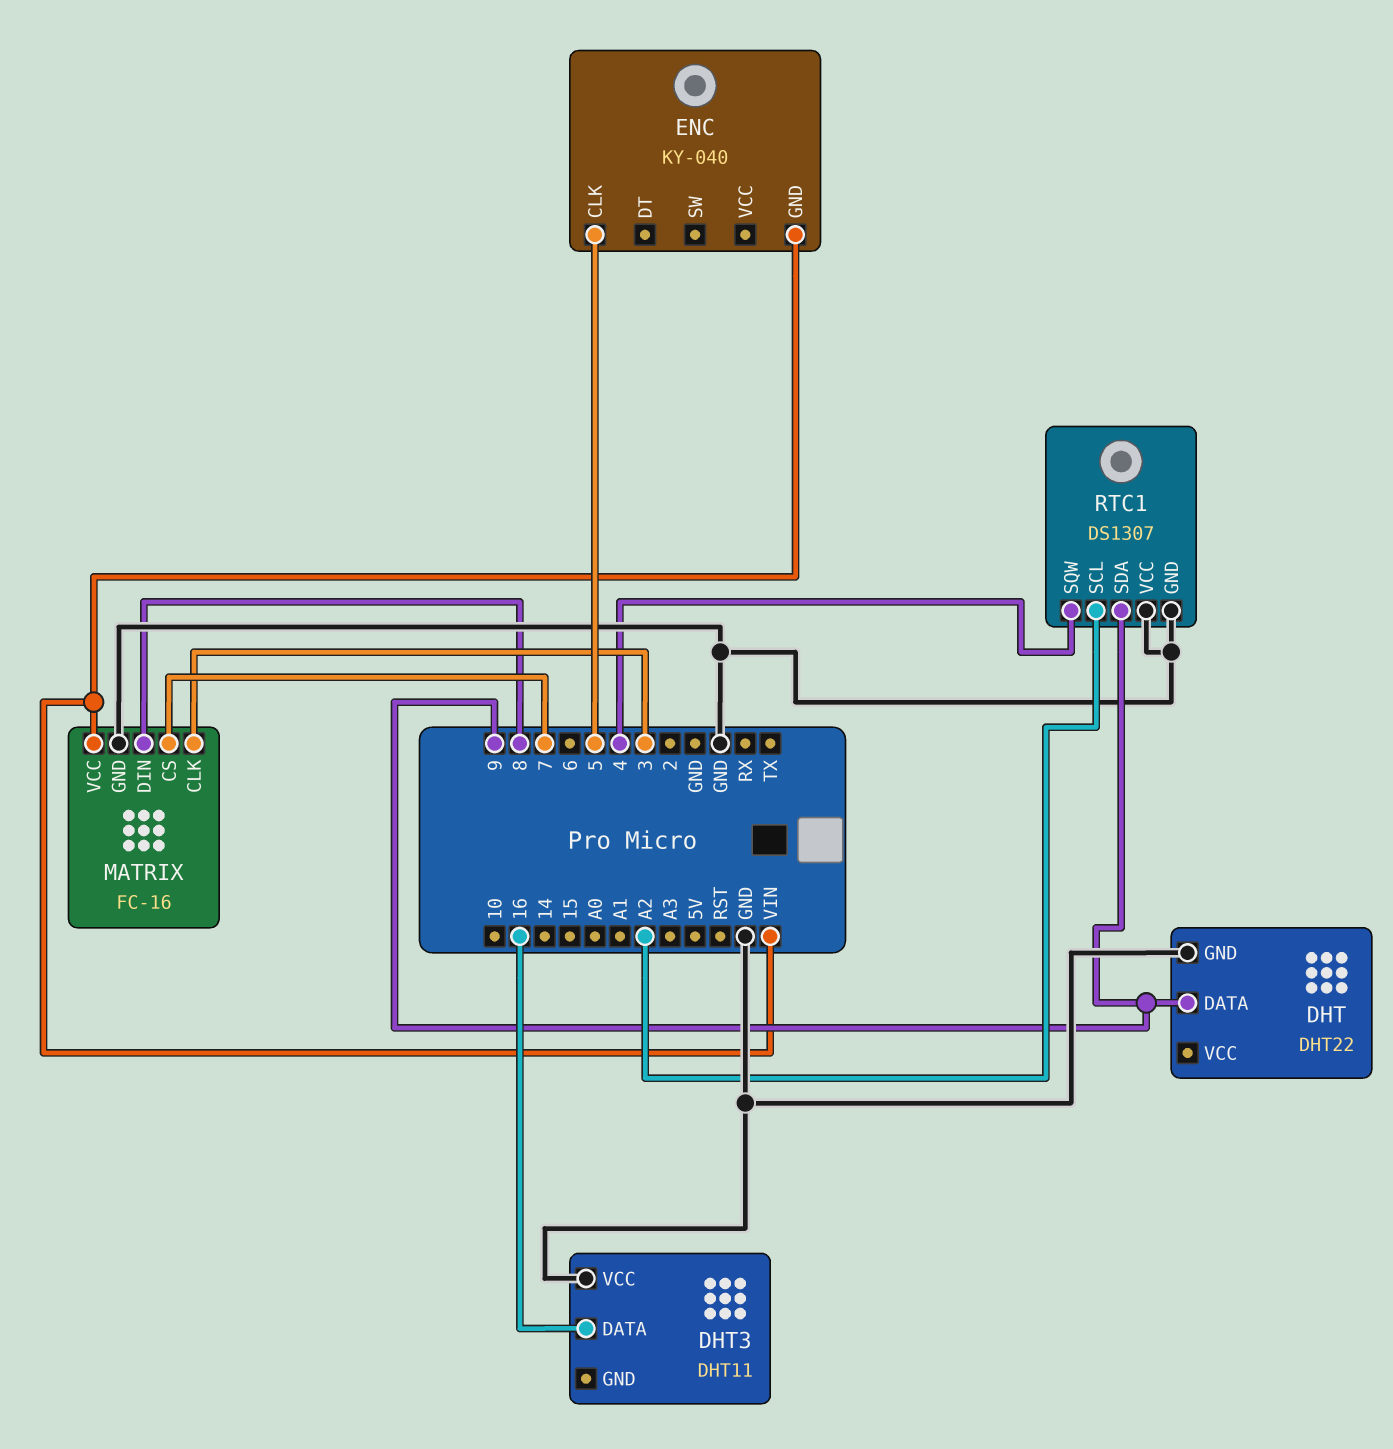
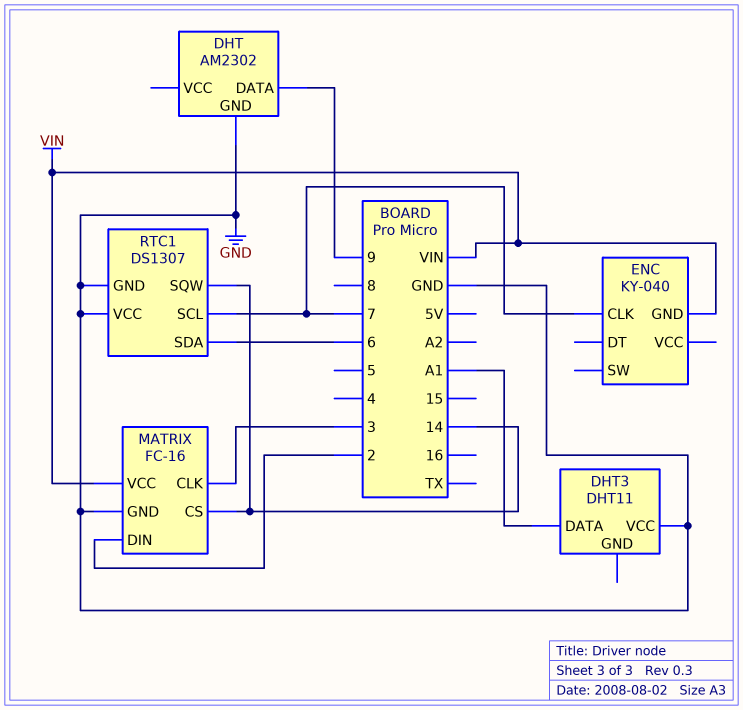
DHT: DHT22 -> AM2302
DHT3 pin DATA: 16 -> A1
ENC pin CLK: 5 -> 7
MATRIX pin CS: 7 -> 14
MATRIX pin DIN: 8 -> 2
RTC1 pin SCL: A2 -> 7
RTC1 pin SDA: 9 -> 6
RTC1 pin SQW: 4 -> 14

